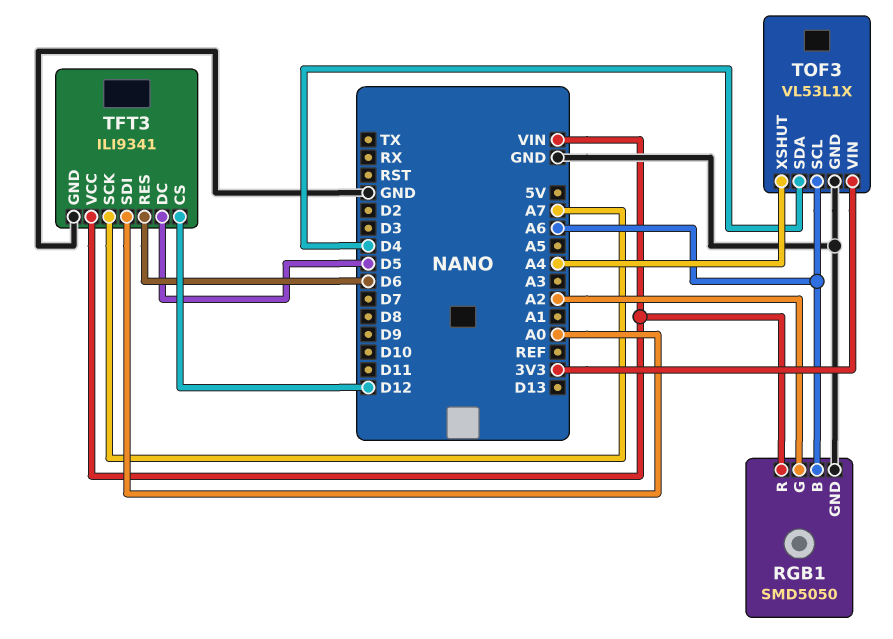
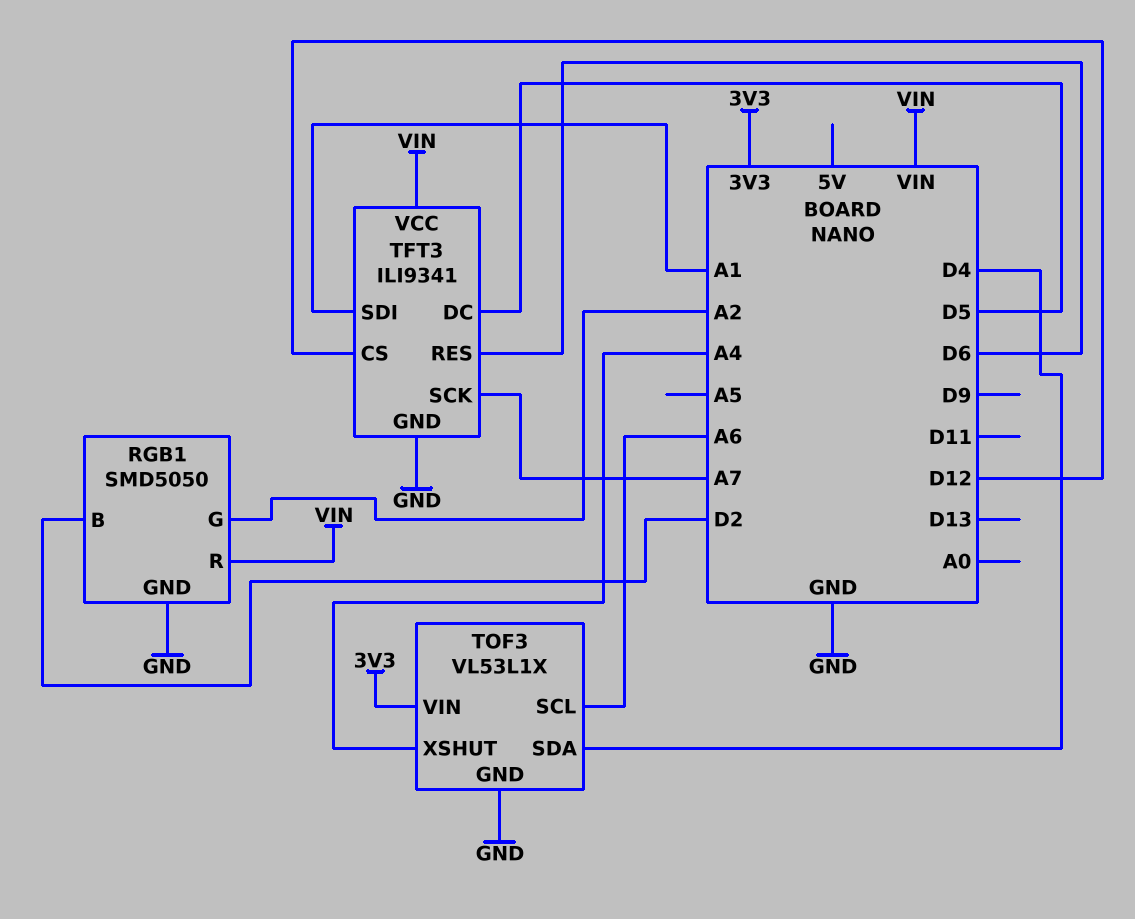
RGB1 pin B: A6 -> D2
TFT3 pin SDI: A0 -> A1

